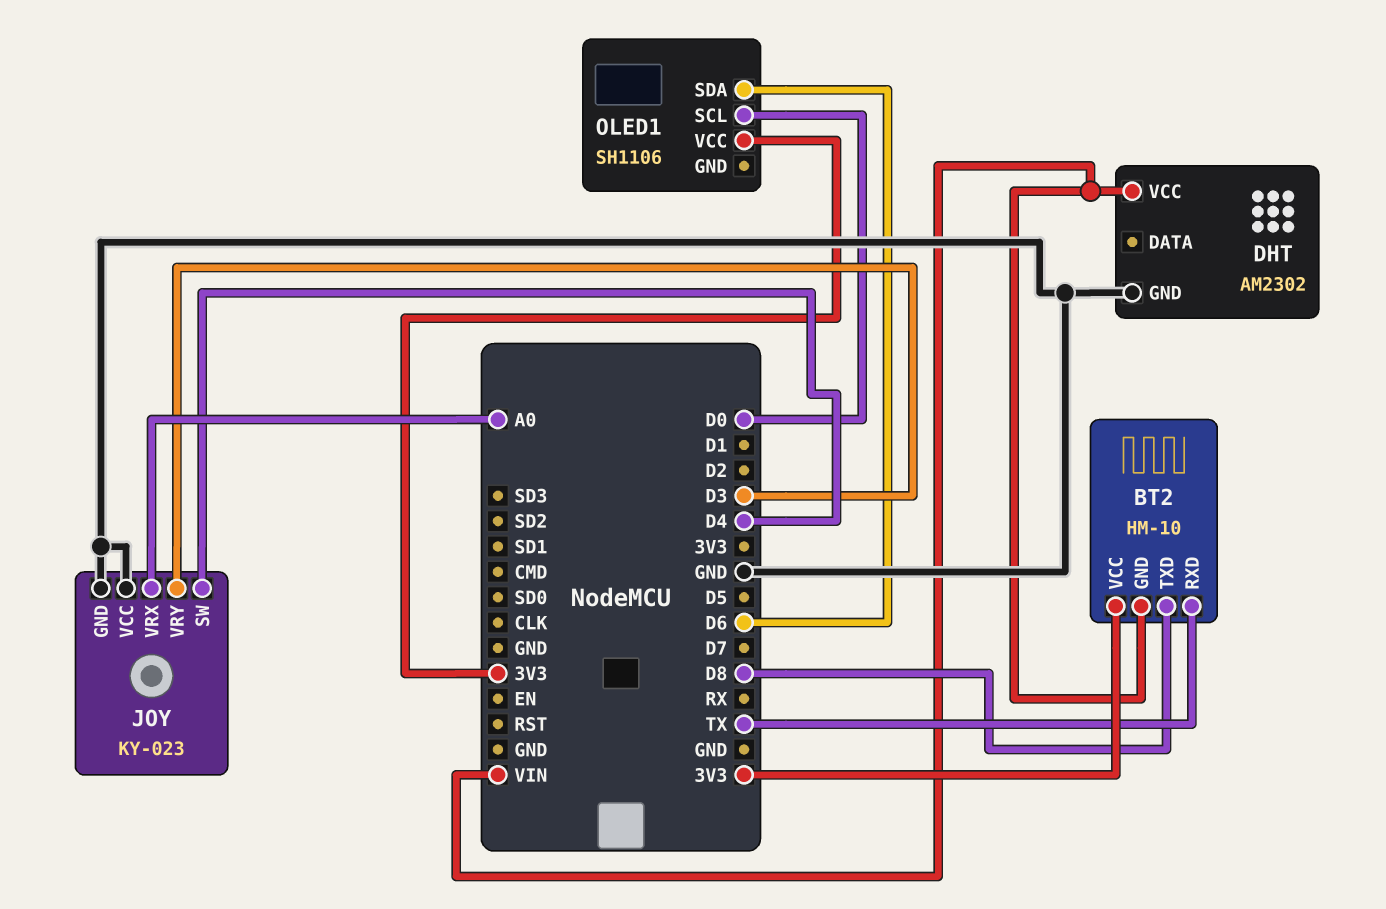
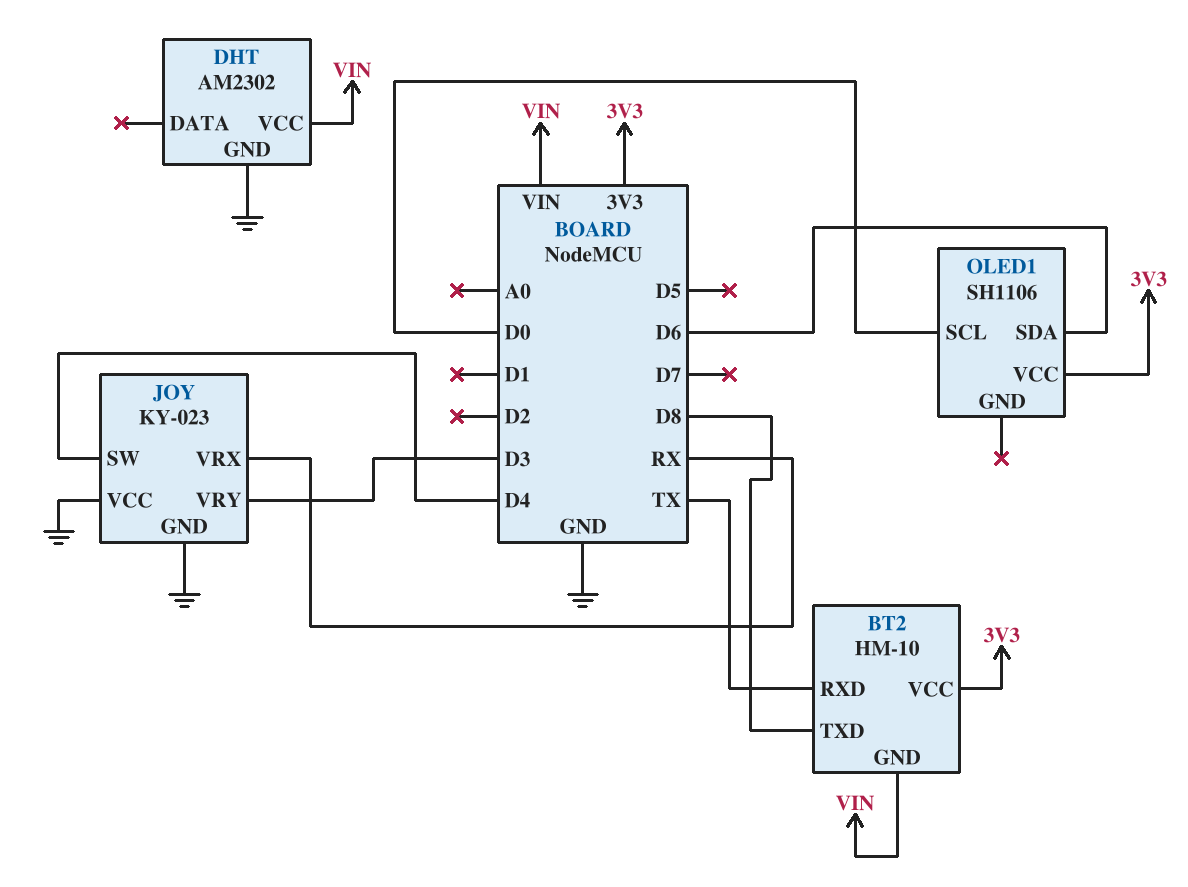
JOY pin VRX: A0 -> RX

